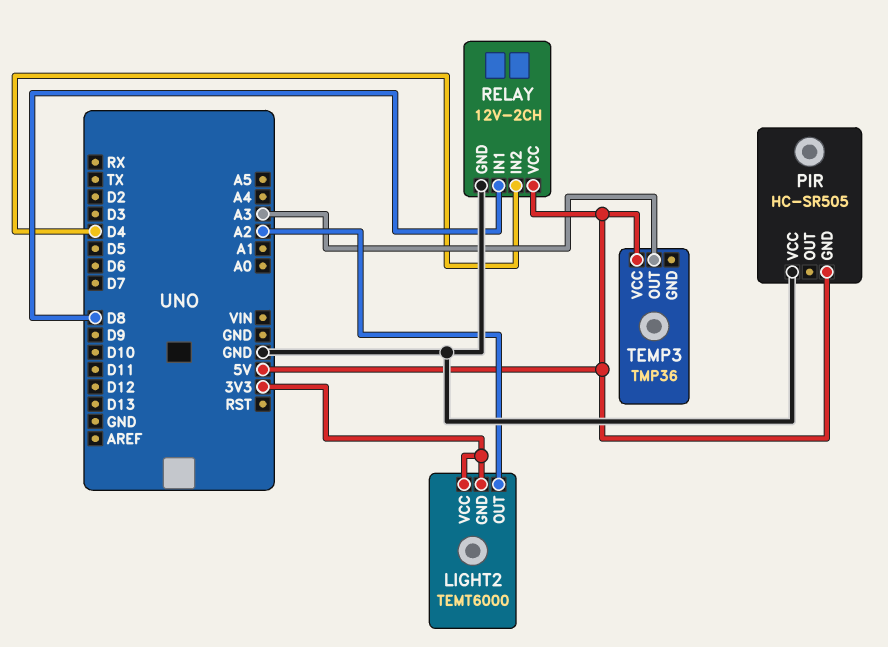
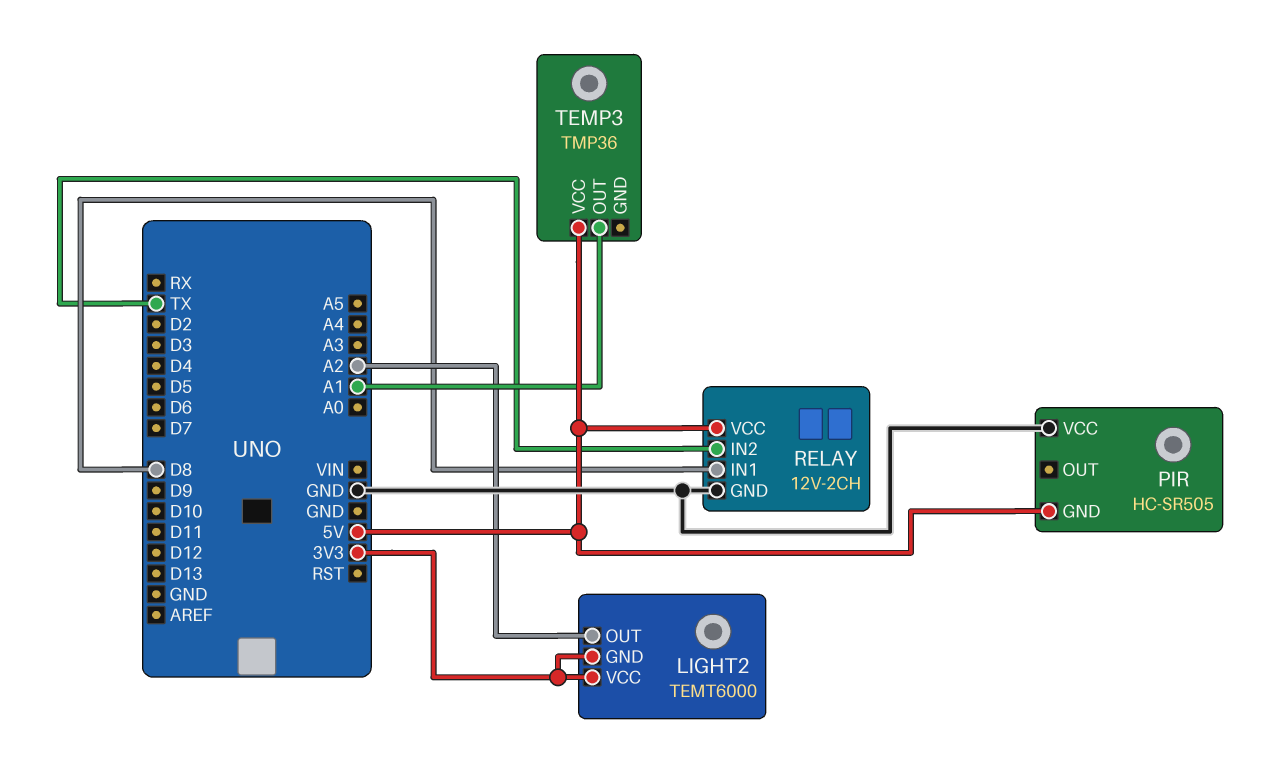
RELAY pin IN2: D4 -> TX
TEMP3 pin OUT: A3 -> A1

